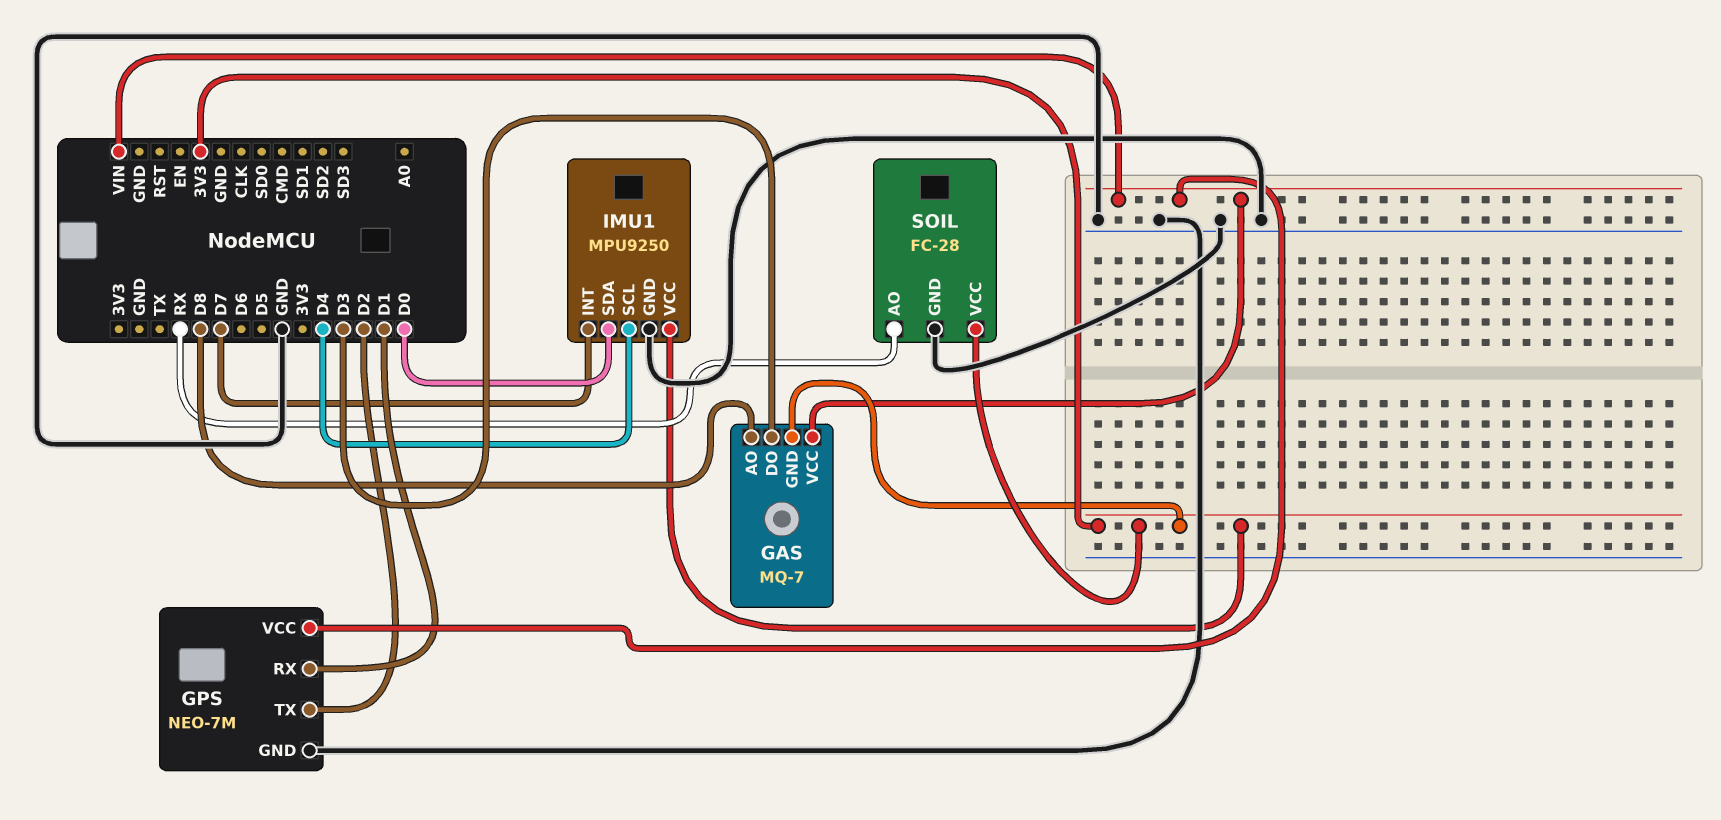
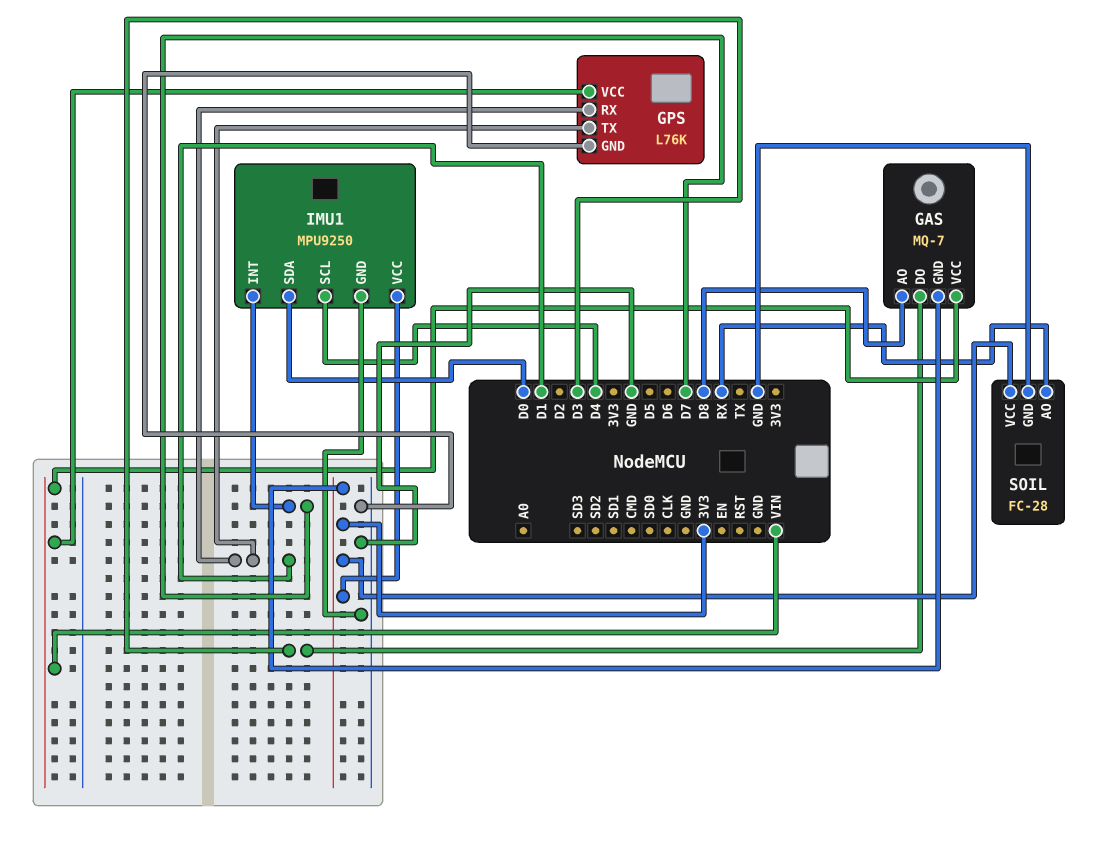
GPS: NEO-7M -> L76K
GPS pin TX: D2 -> D1

